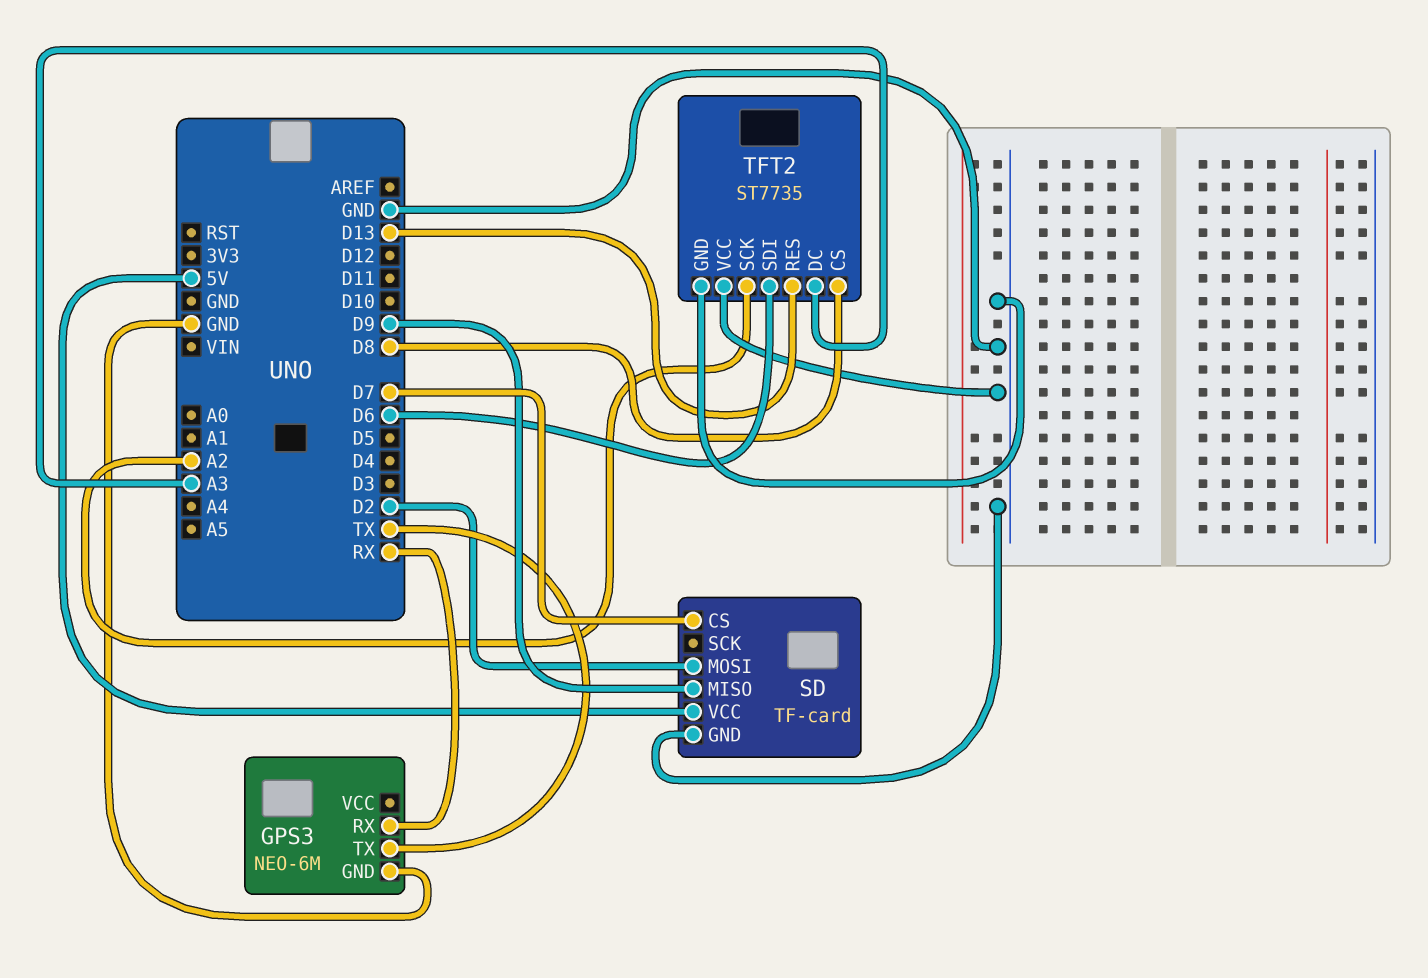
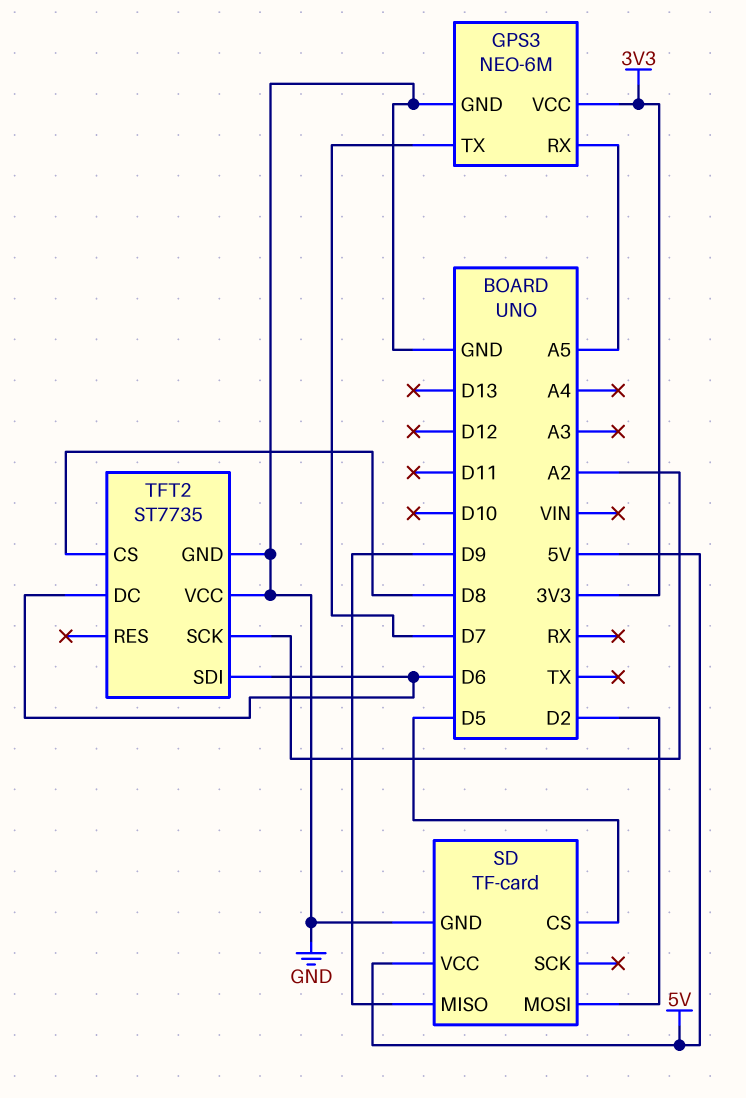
GPS3 pin RX: RX -> A5
GPS3 pin TX: TX -> D7
GPS3 pin VCC: none -> 3V3
SD pin CS: D7 -> D5
TFT2 pin DC: A3 -> D6
TFT2 pin RES: D13 -> none

